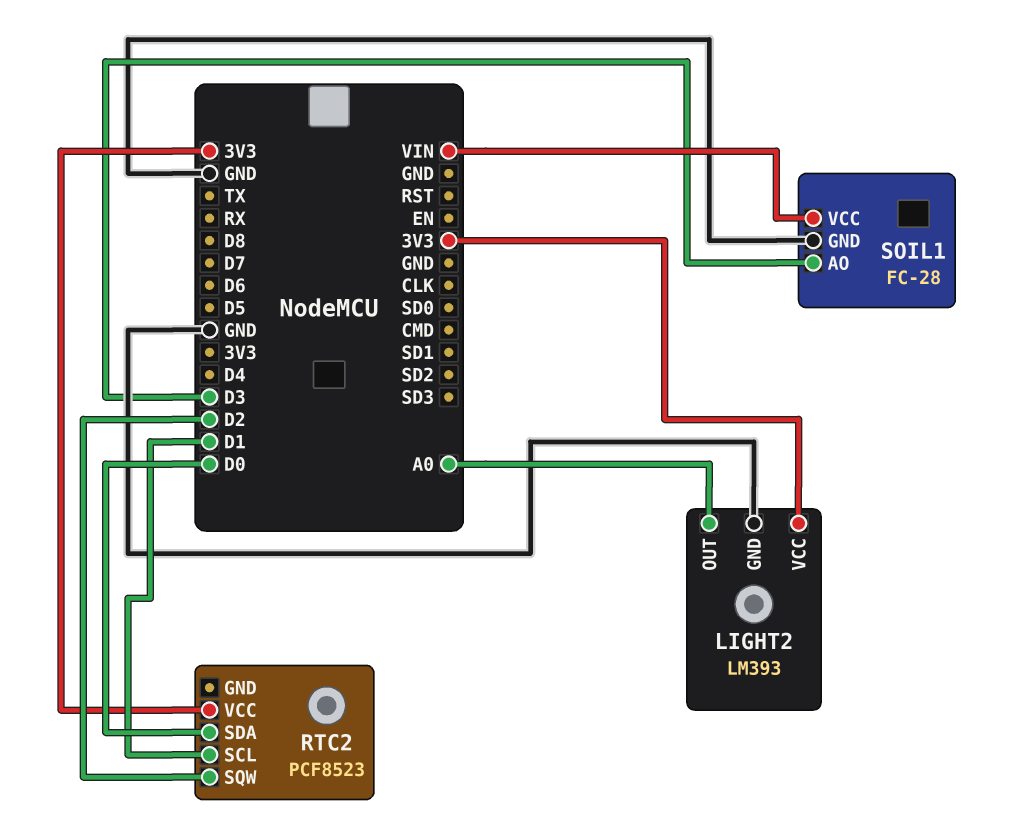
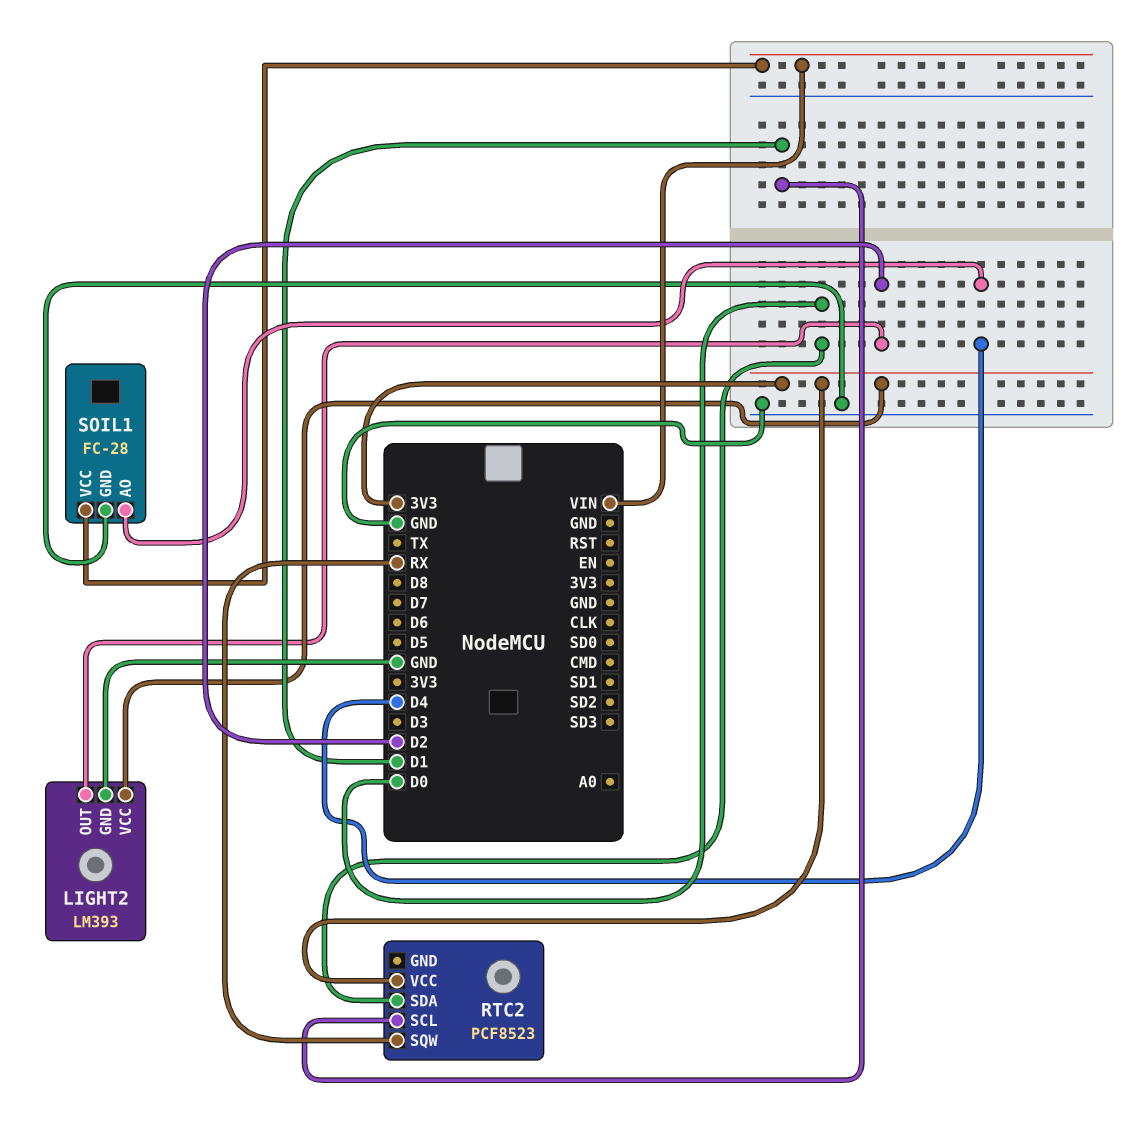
LIGHT2 pin OUT: A0 -> D2
RTC2 pin SQW: D2 -> RX
SOIL1 pin AO: D3 -> D4

